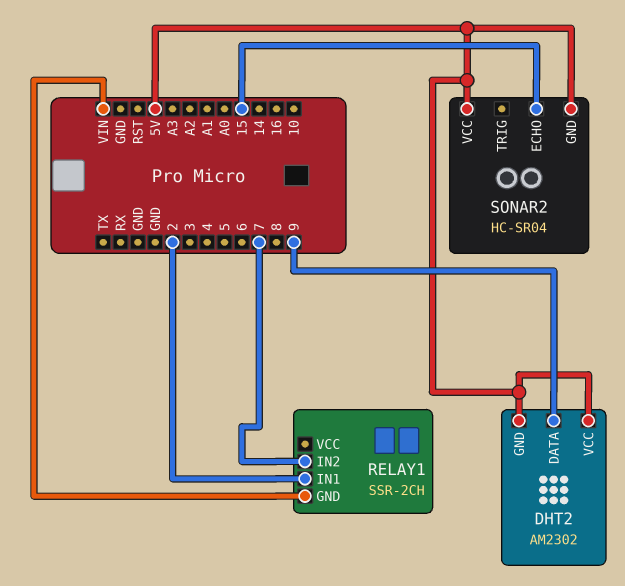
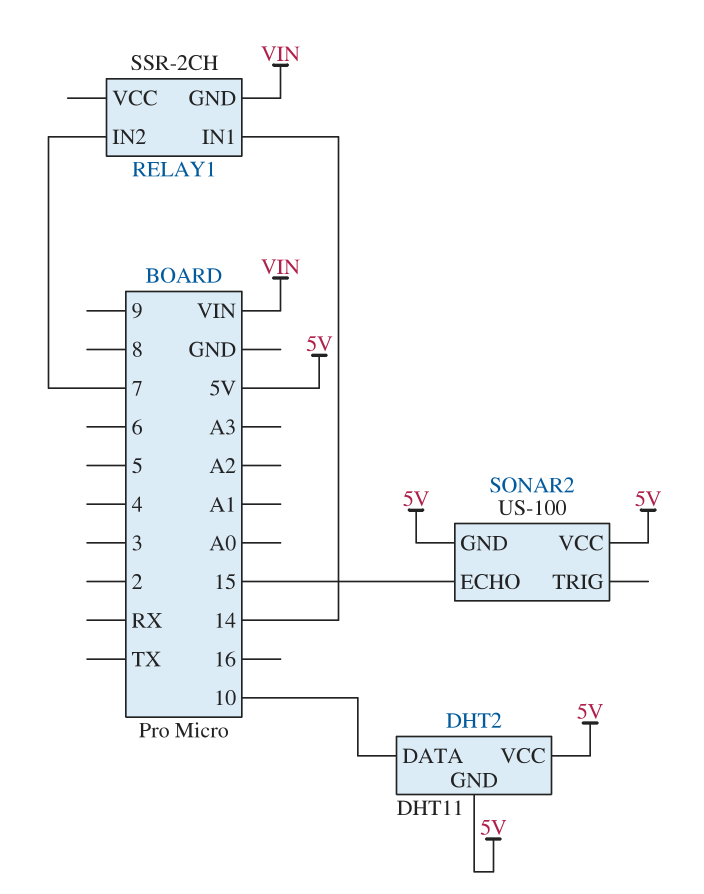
DHT2: AM2302 -> DHT11
DHT2 pin DATA: 9 -> 10
RELAY1 pin IN1: 2 -> 14
SONAR2: HC-SR04 -> US-100

